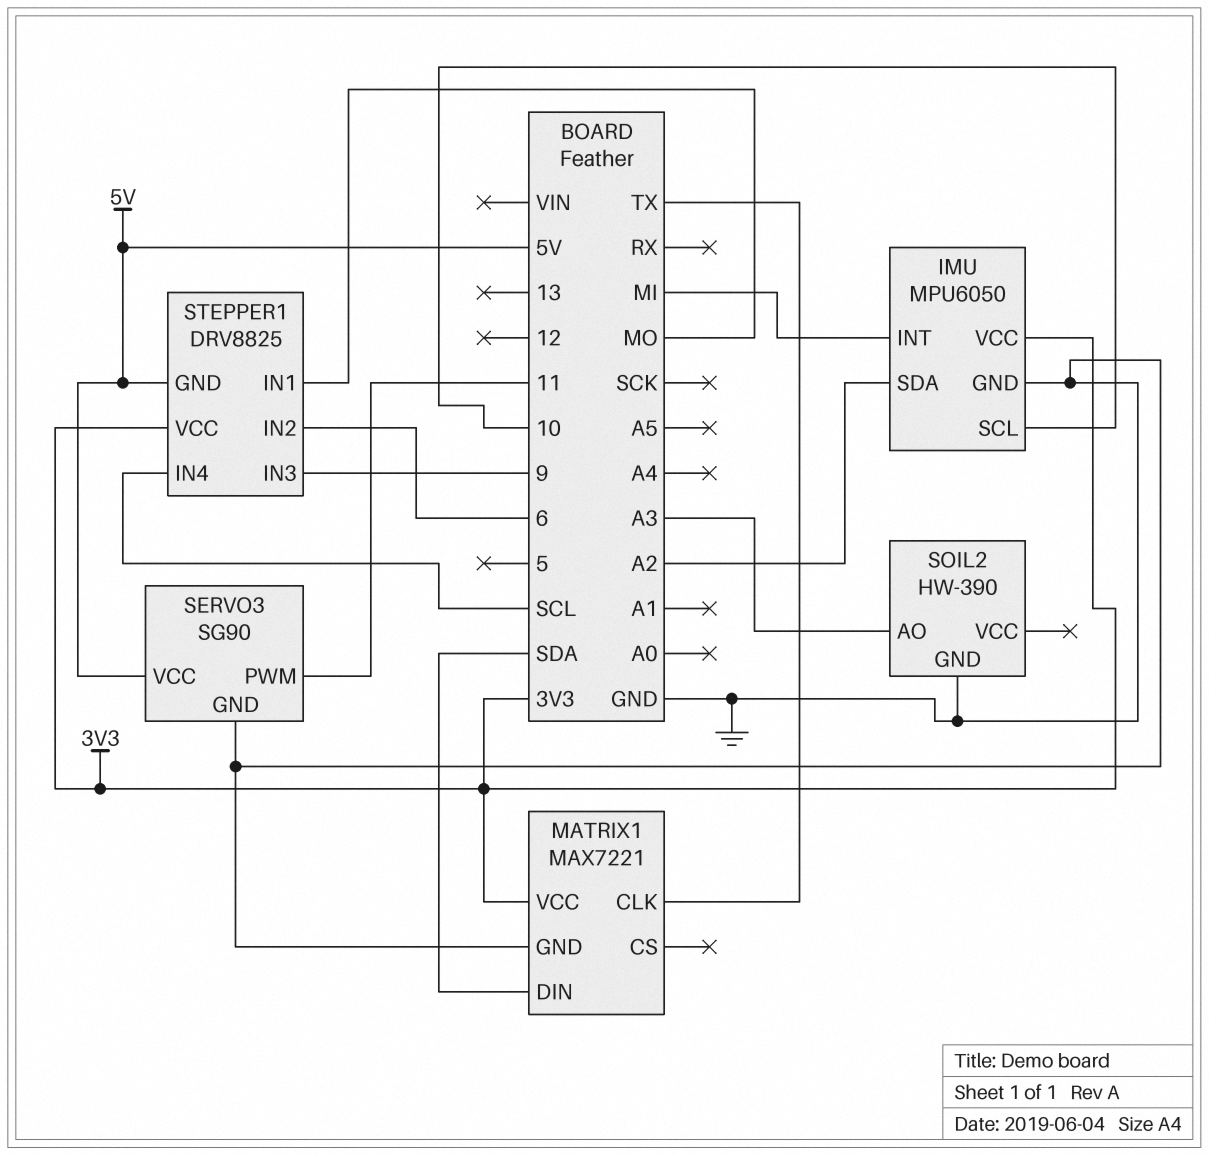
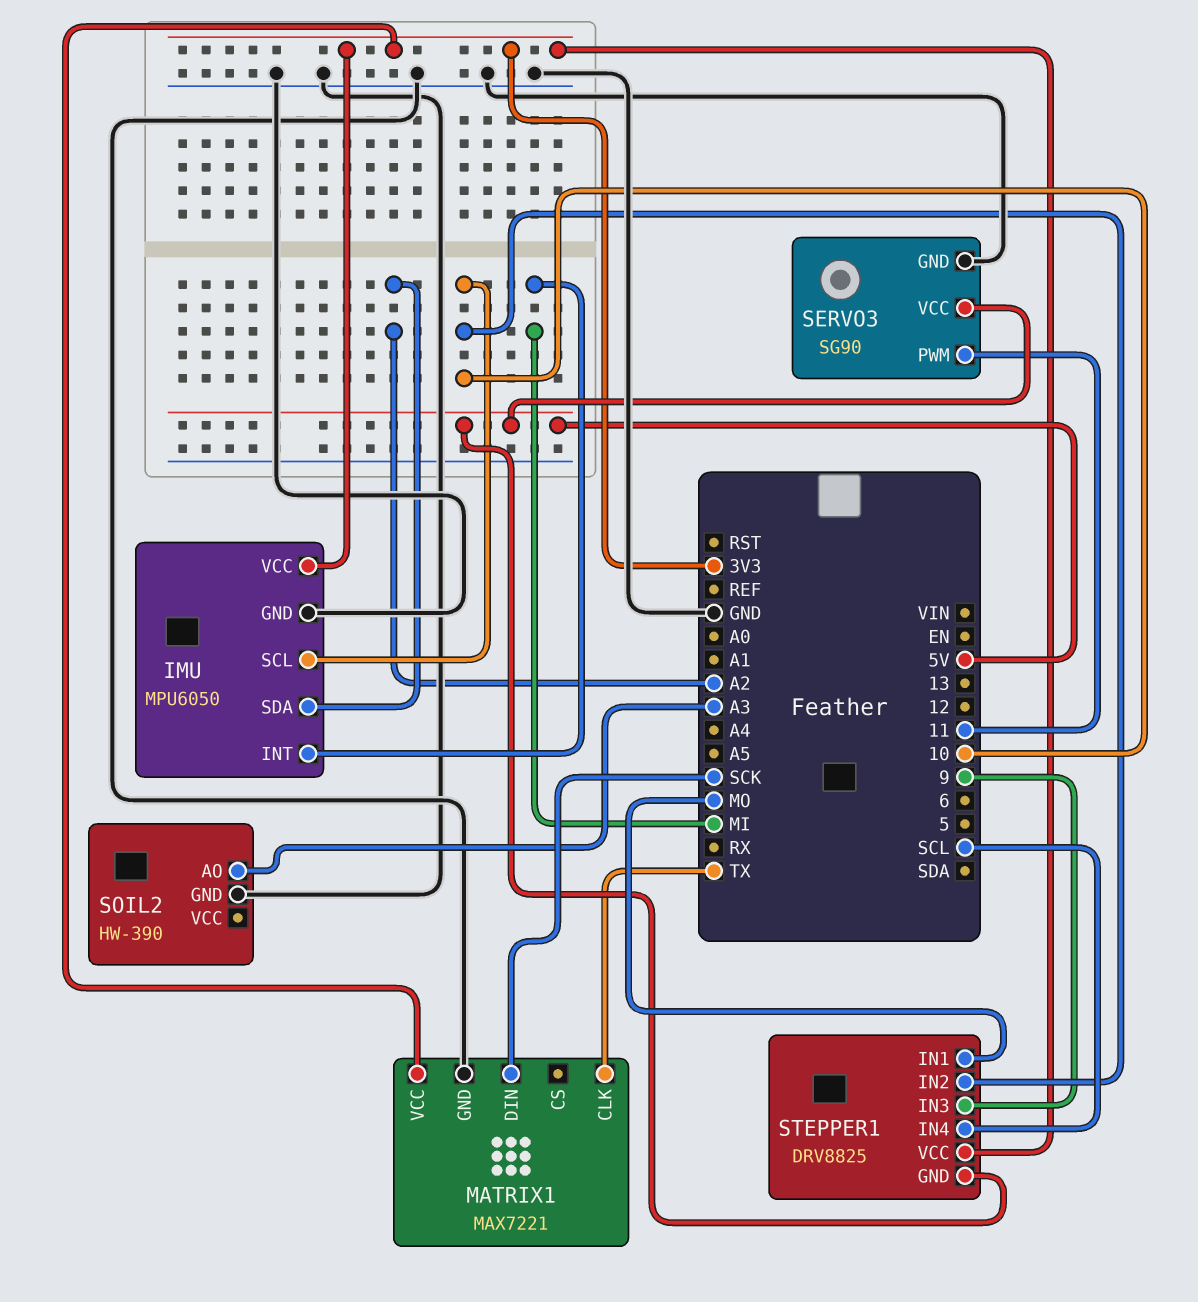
MATRIX1 pin DIN: SDA -> SCK
STEPPER1 pin IN2: 6 -> 10

